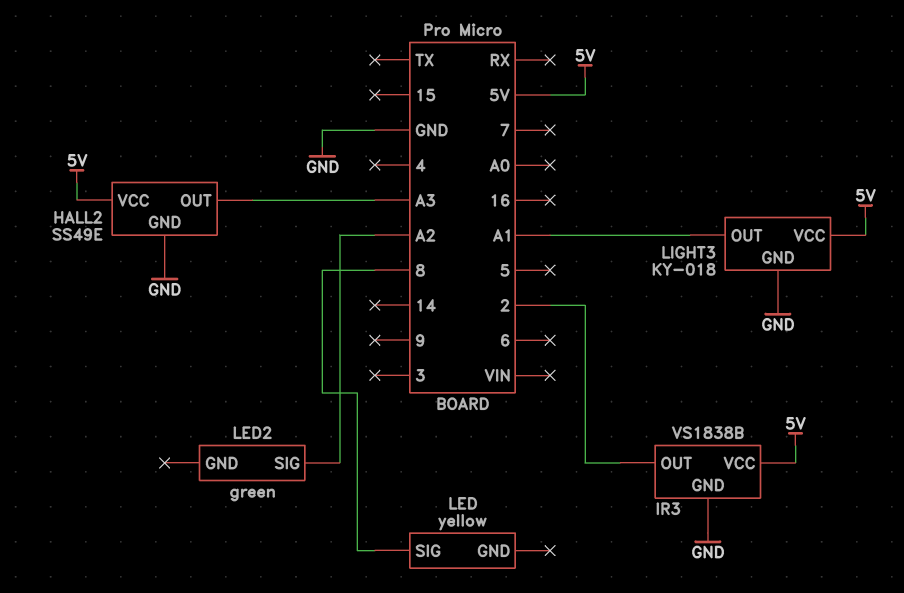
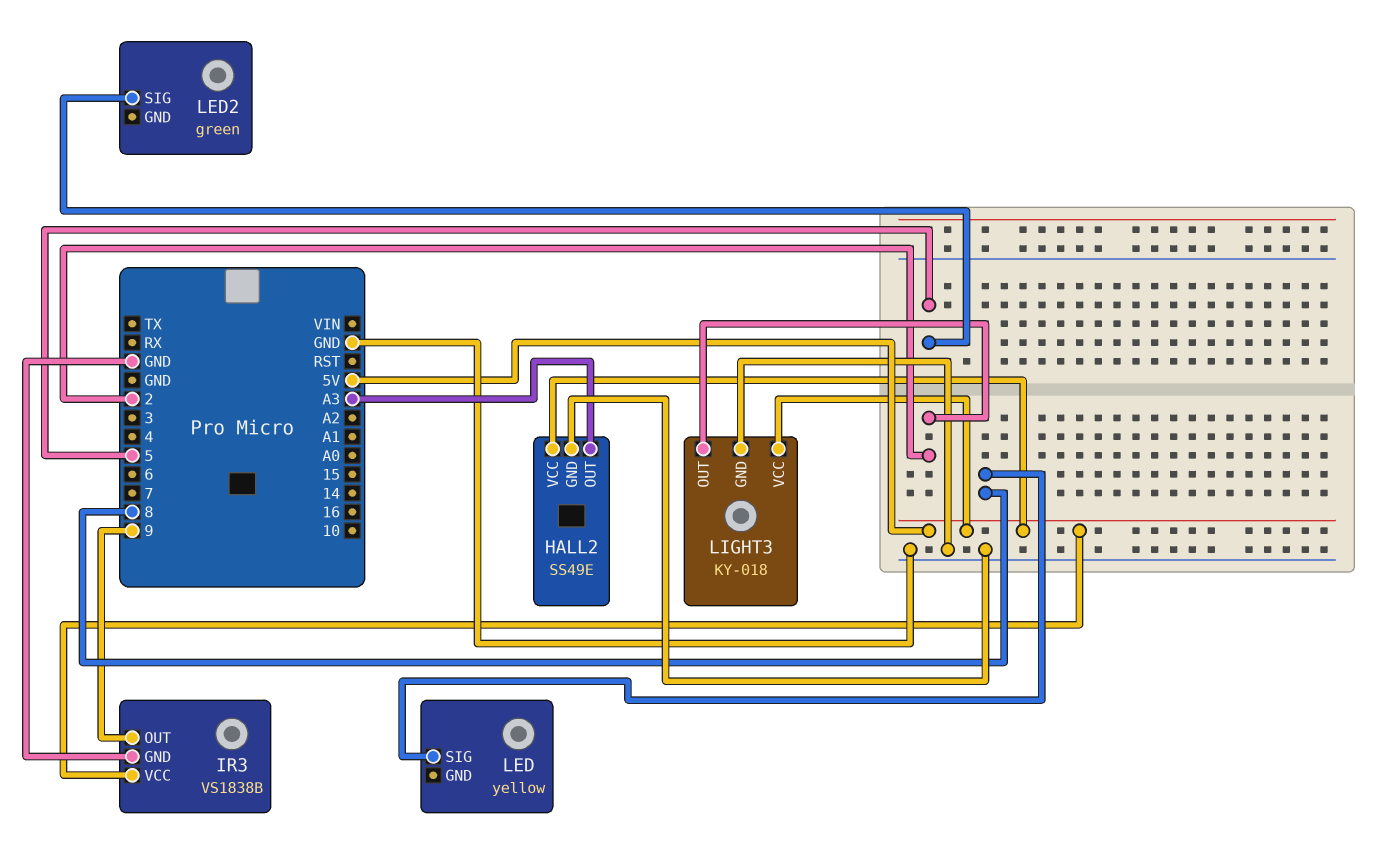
IR3 pin OUT: 2 -> 9
LED2 pin SIG: A2 -> 5
LIGHT3 pin OUT: A1 -> 2

